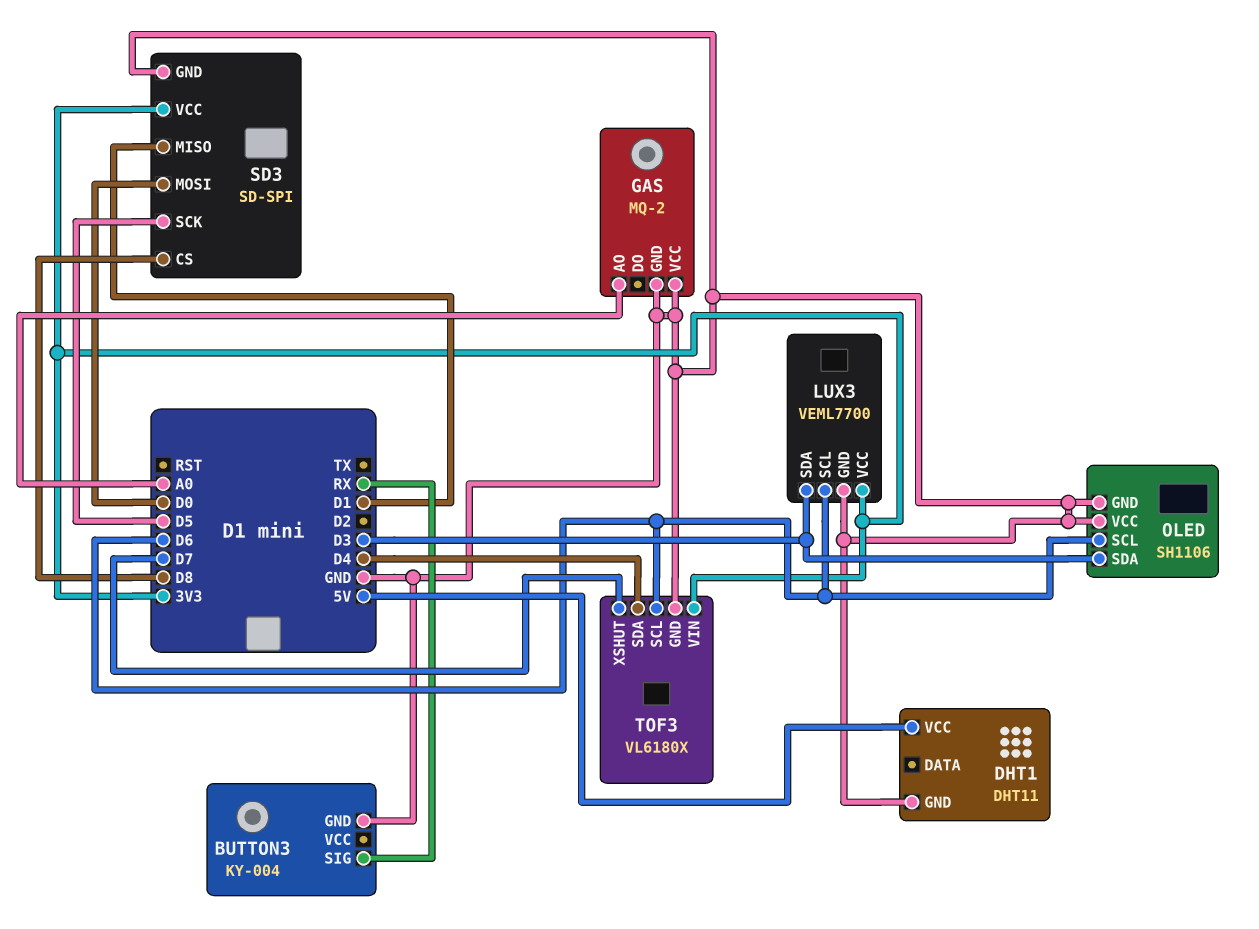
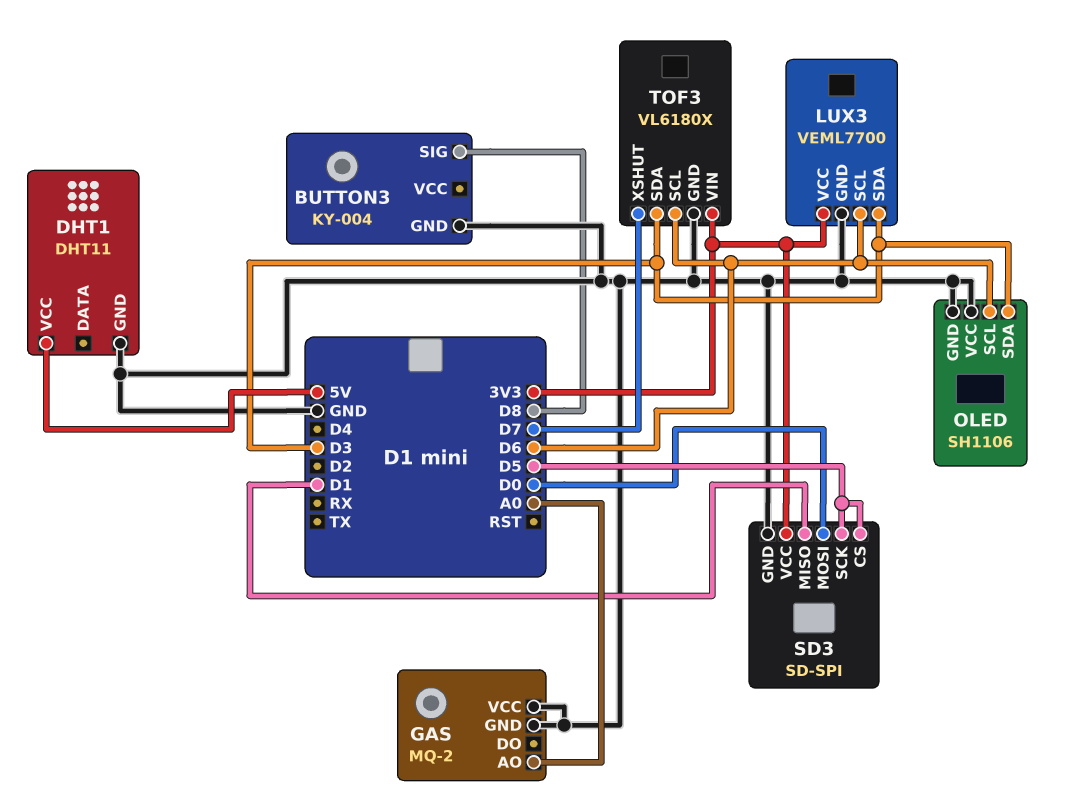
BUTTON3 pin SIG: RX -> D8
SD3 pin CS: D8 -> D5
TOF3 pin SDA: D4 -> D3

